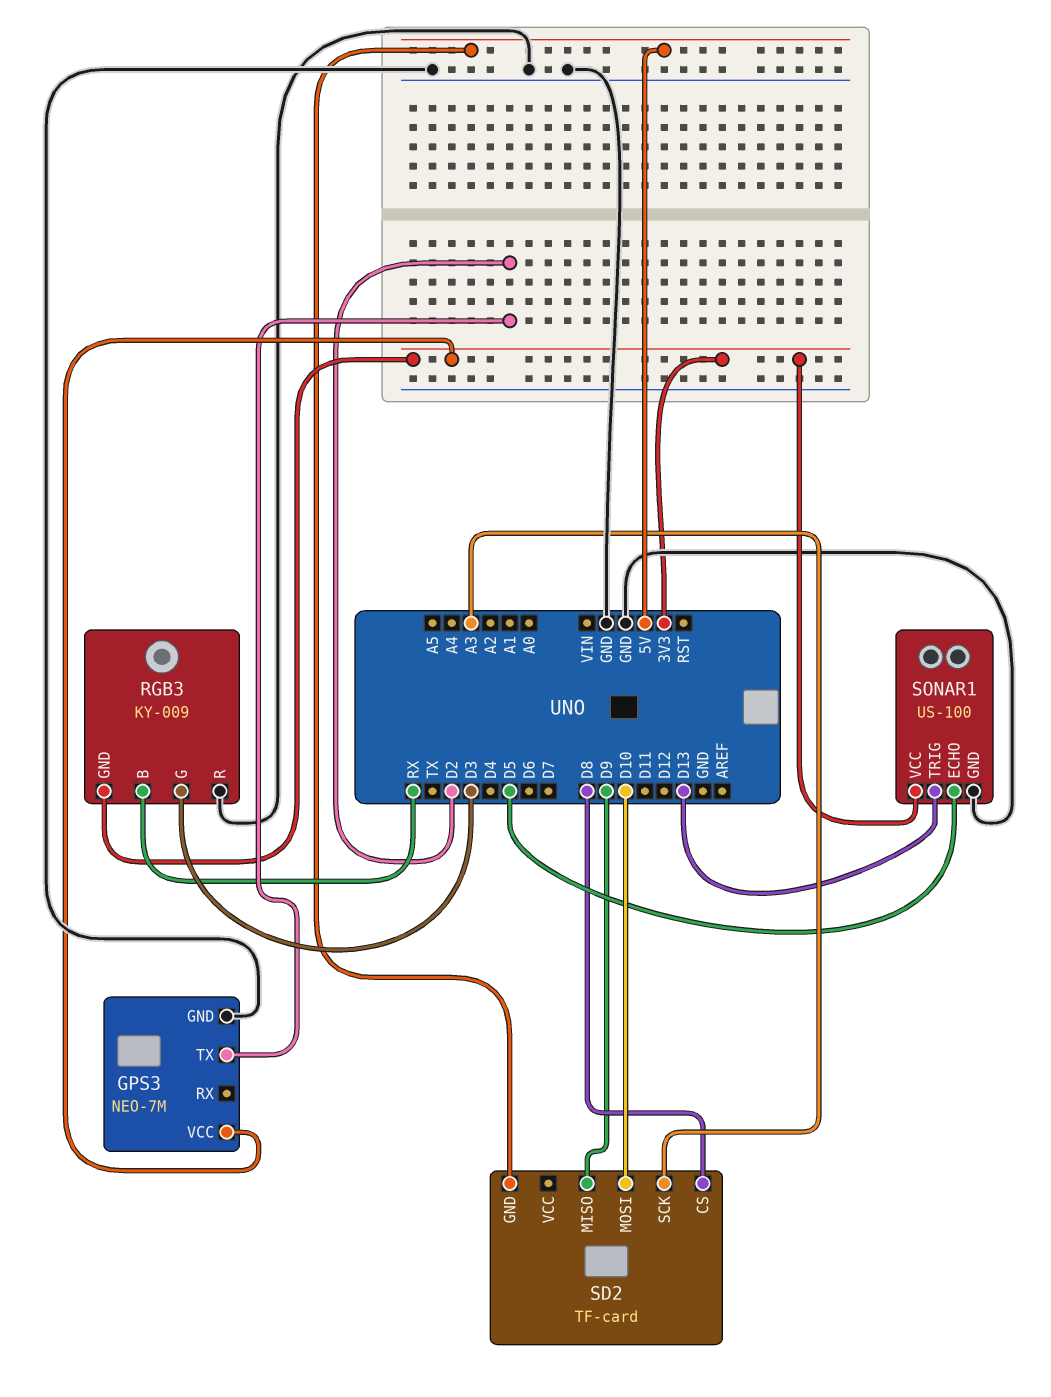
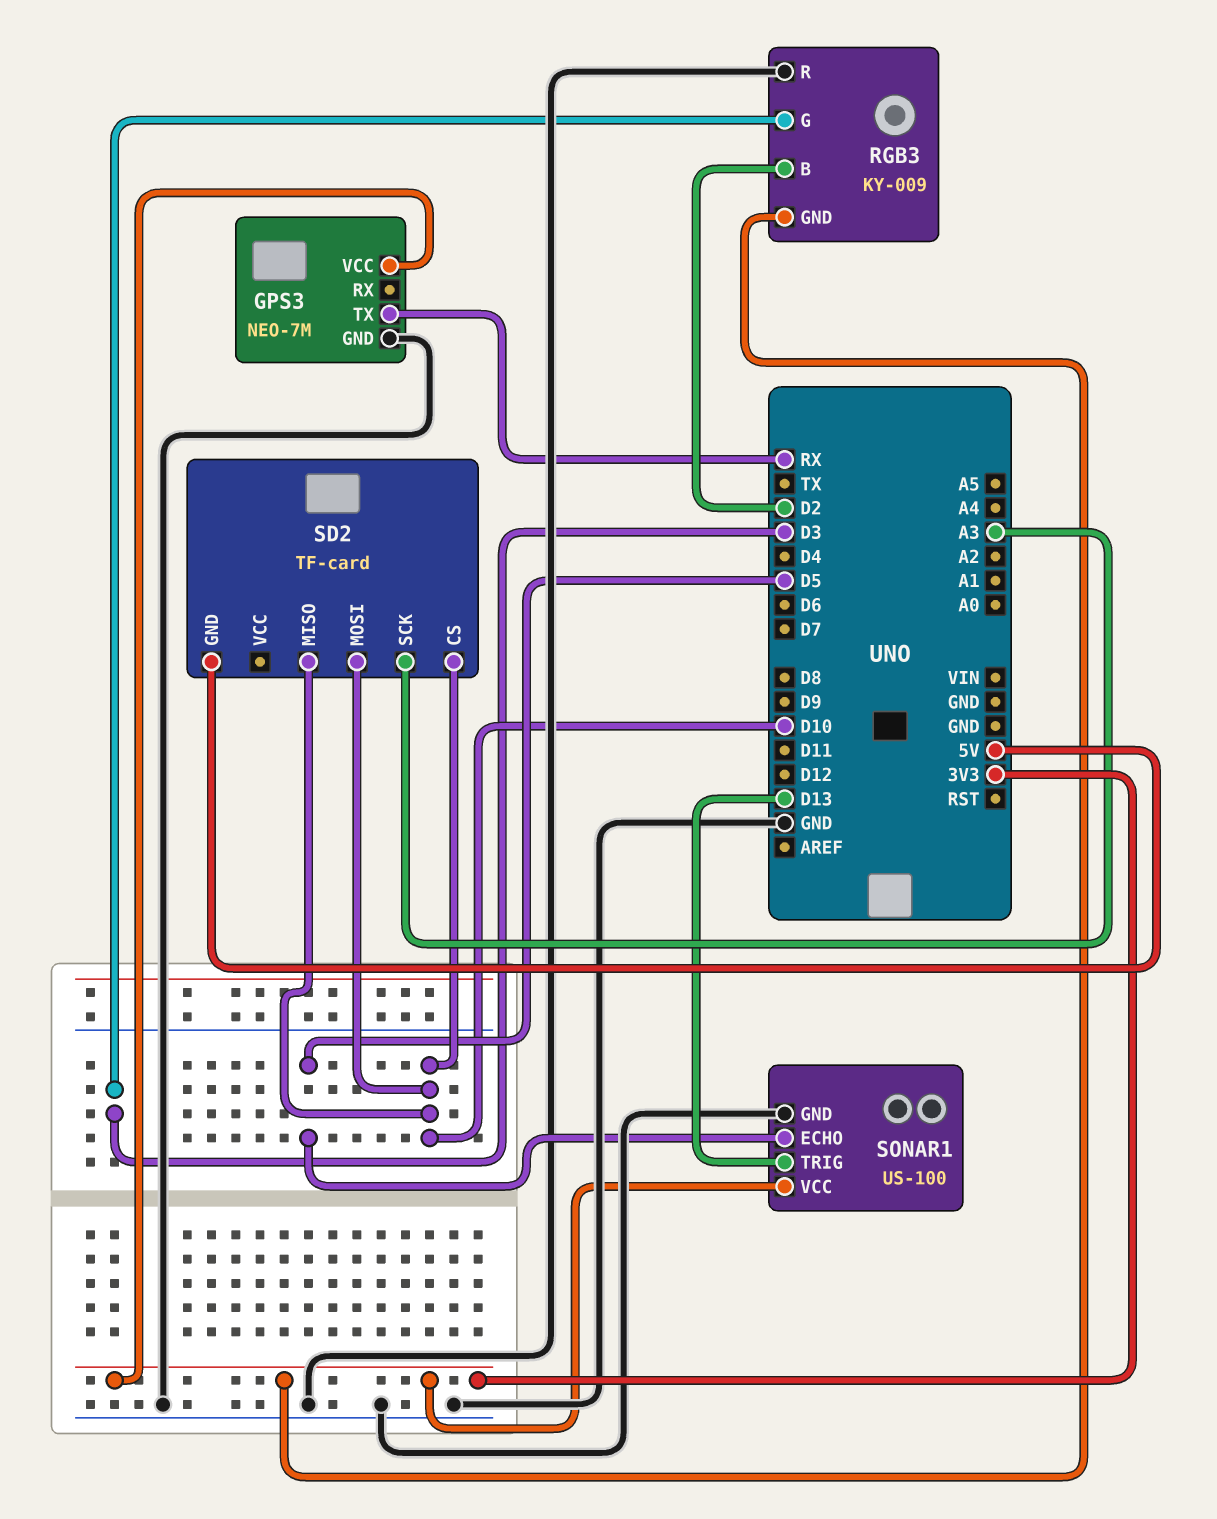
GPS3 pin TX: D2 -> RX
RGB3 pin B: RX -> D2
SD2 pin CS: D8 -> D10
SD2 pin MISO: D9 -> D10

